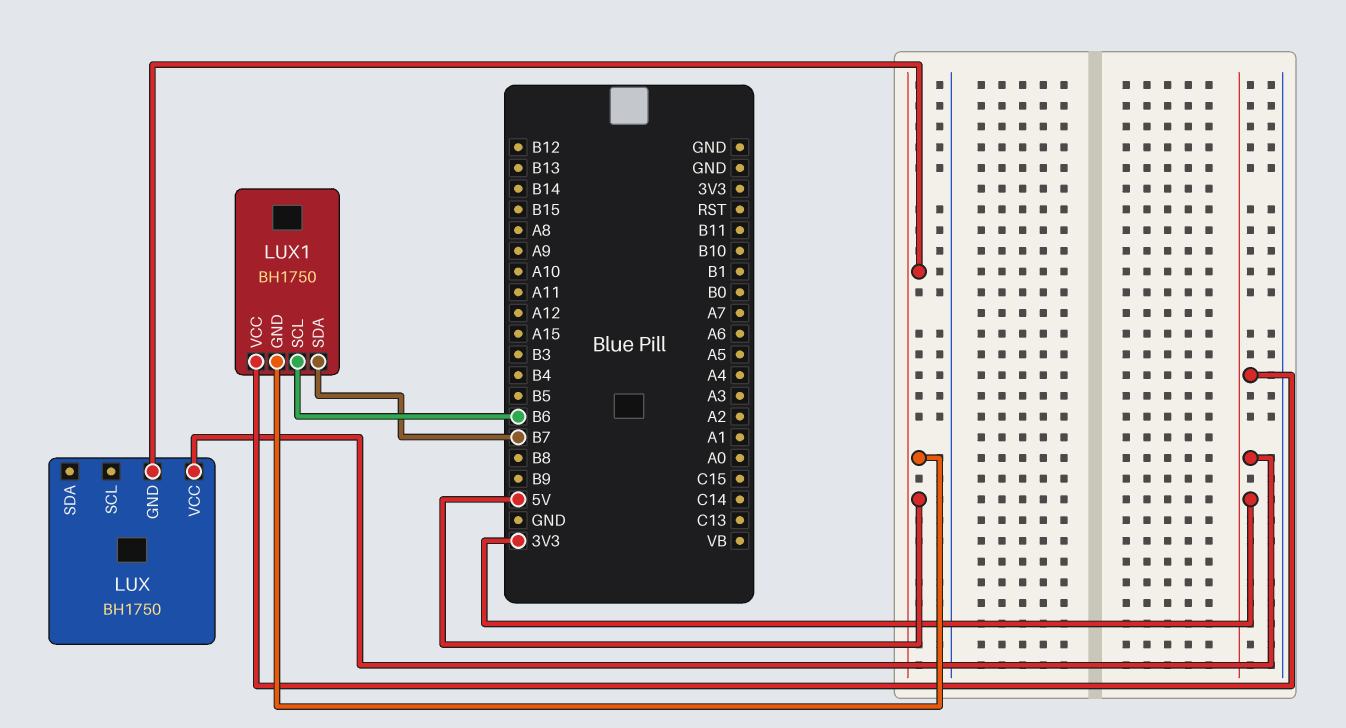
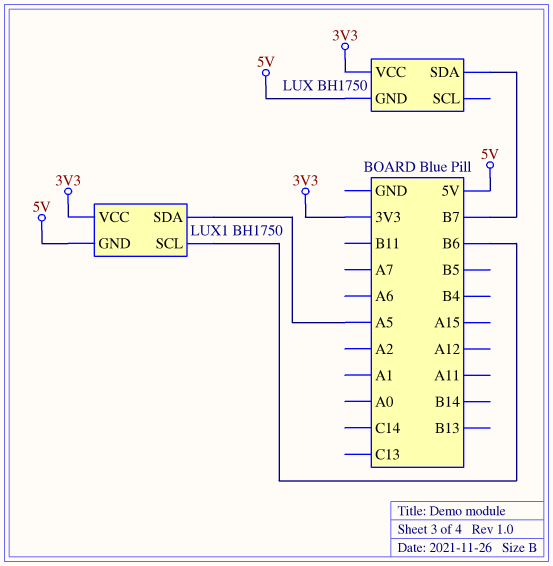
LUX pin SDA: none -> B7
LUX1 pin SDA: B7 -> A5

